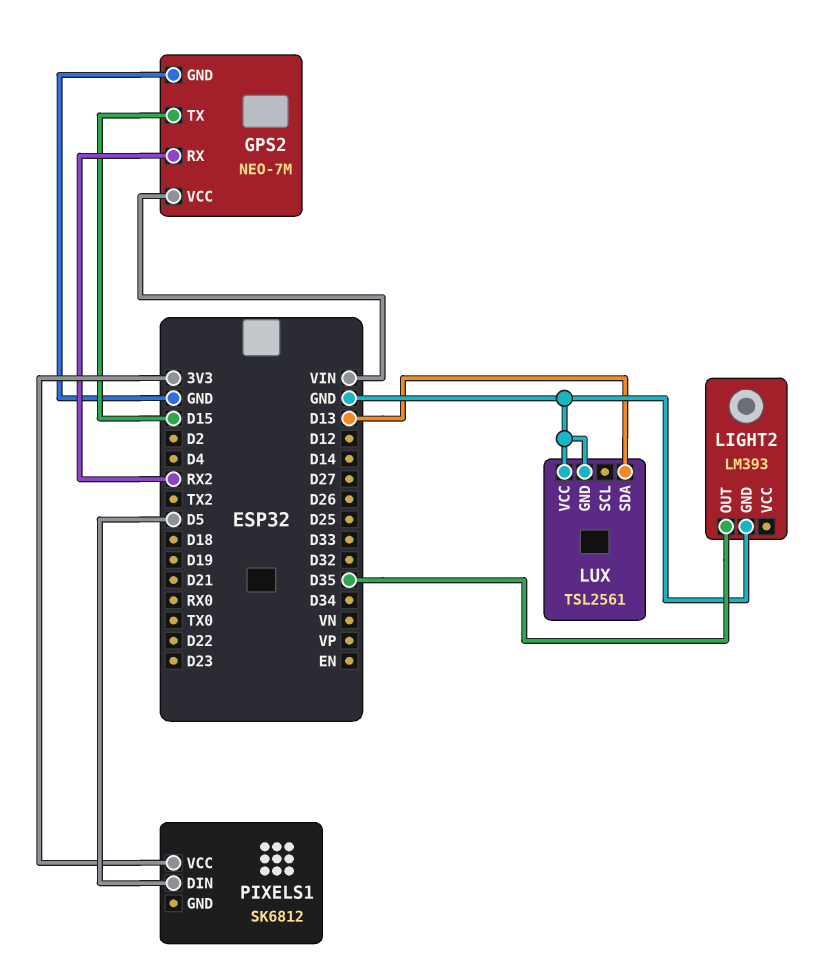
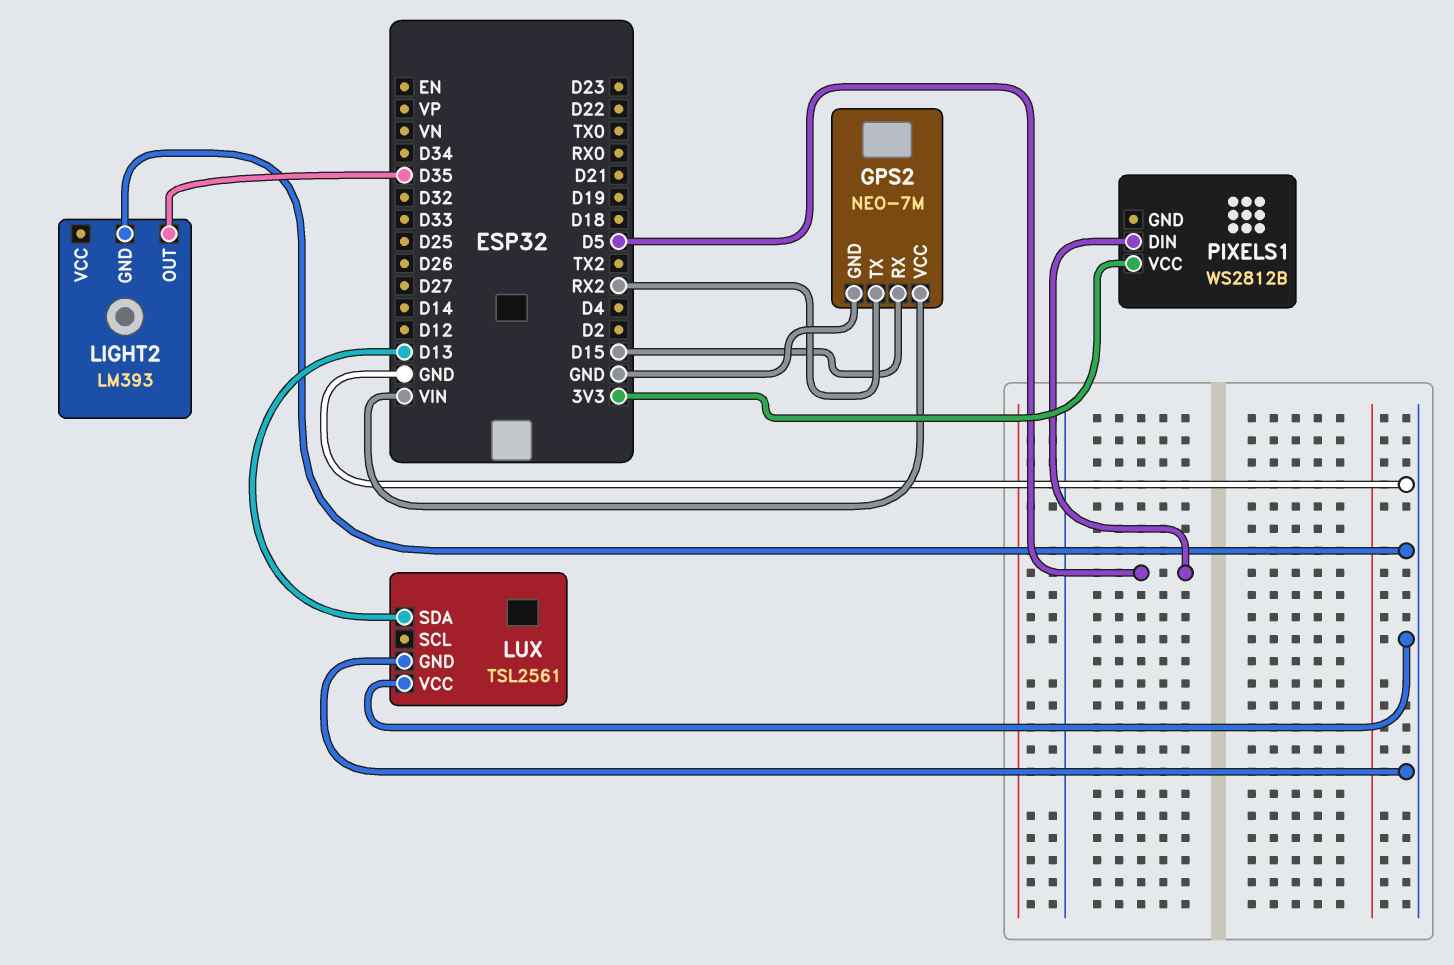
GPS2 pin RX: RX2 -> D15
GPS2 pin TX: D15 -> RX2
PIXELS1: SK6812 -> WS2812B

